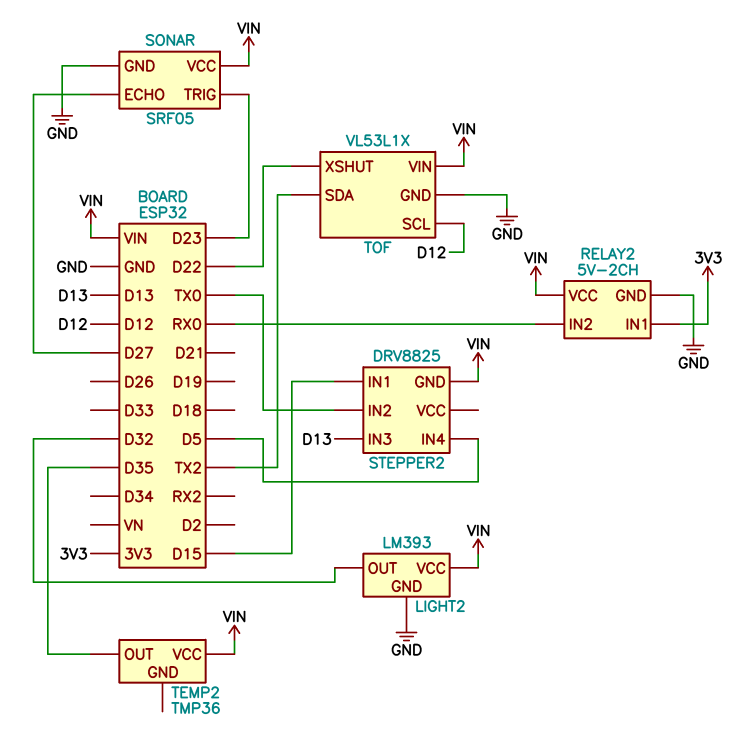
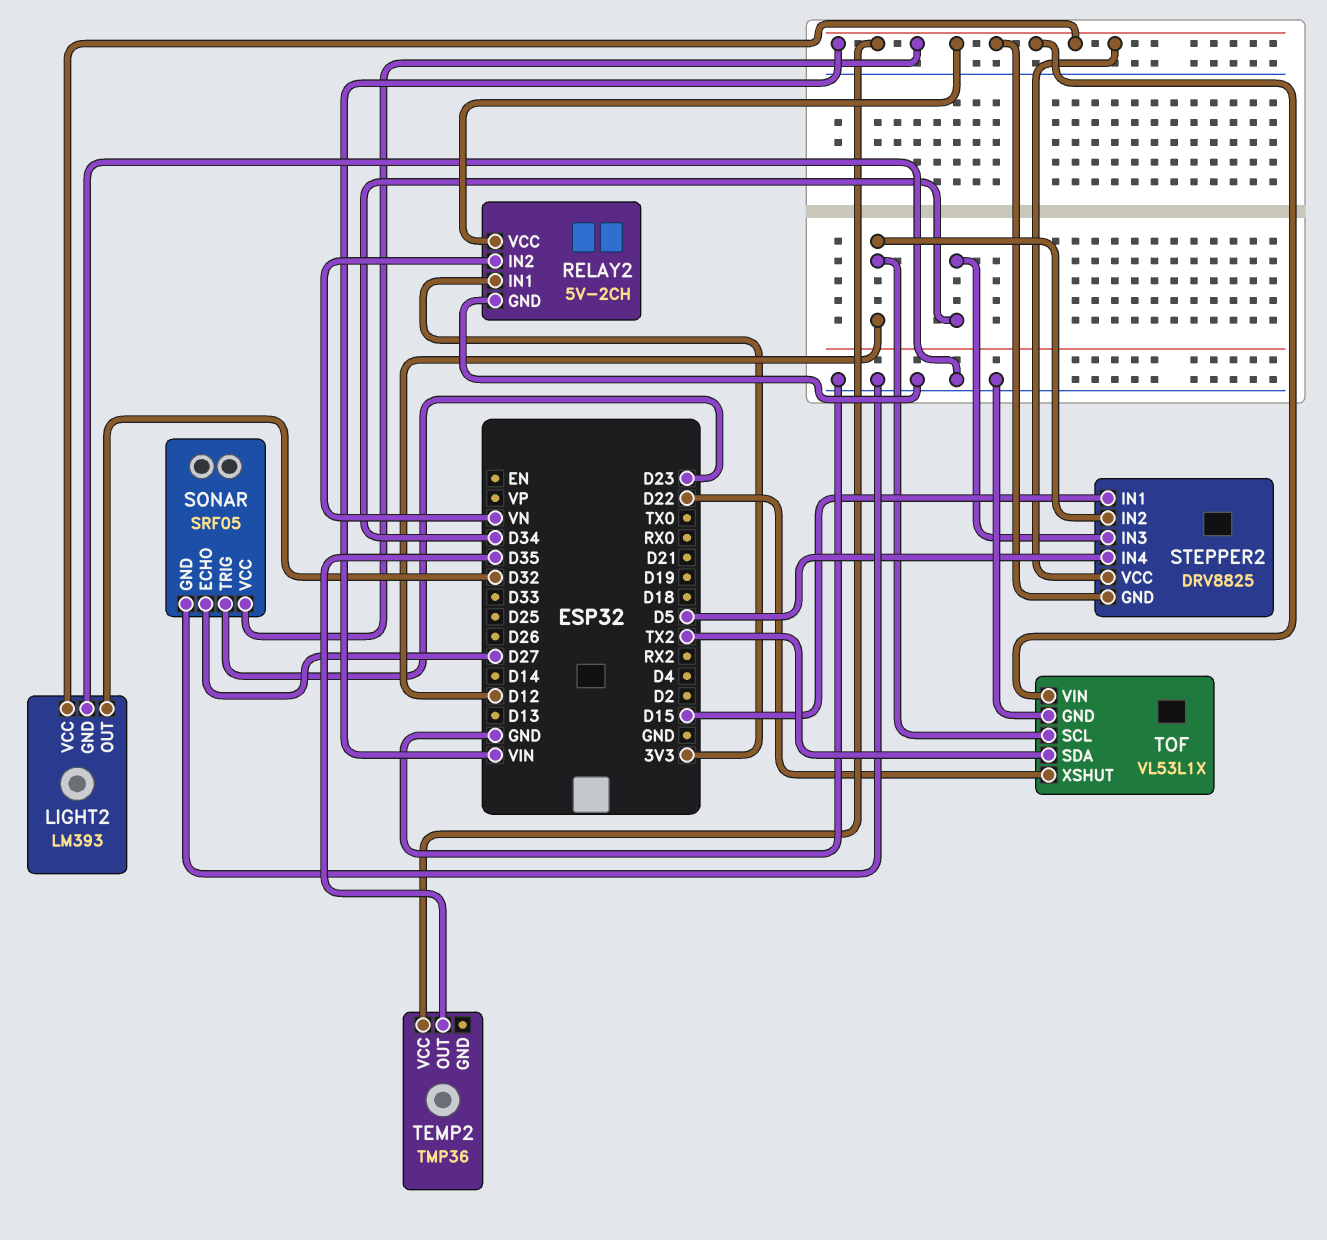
RELAY2 pin IN2: RX0 -> VN
STEPPER2 pin IN2: TX0 -> D12
STEPPER2 pin IN3: D13 -> D34
STEPPER2 pin VCC: none -> VIN

